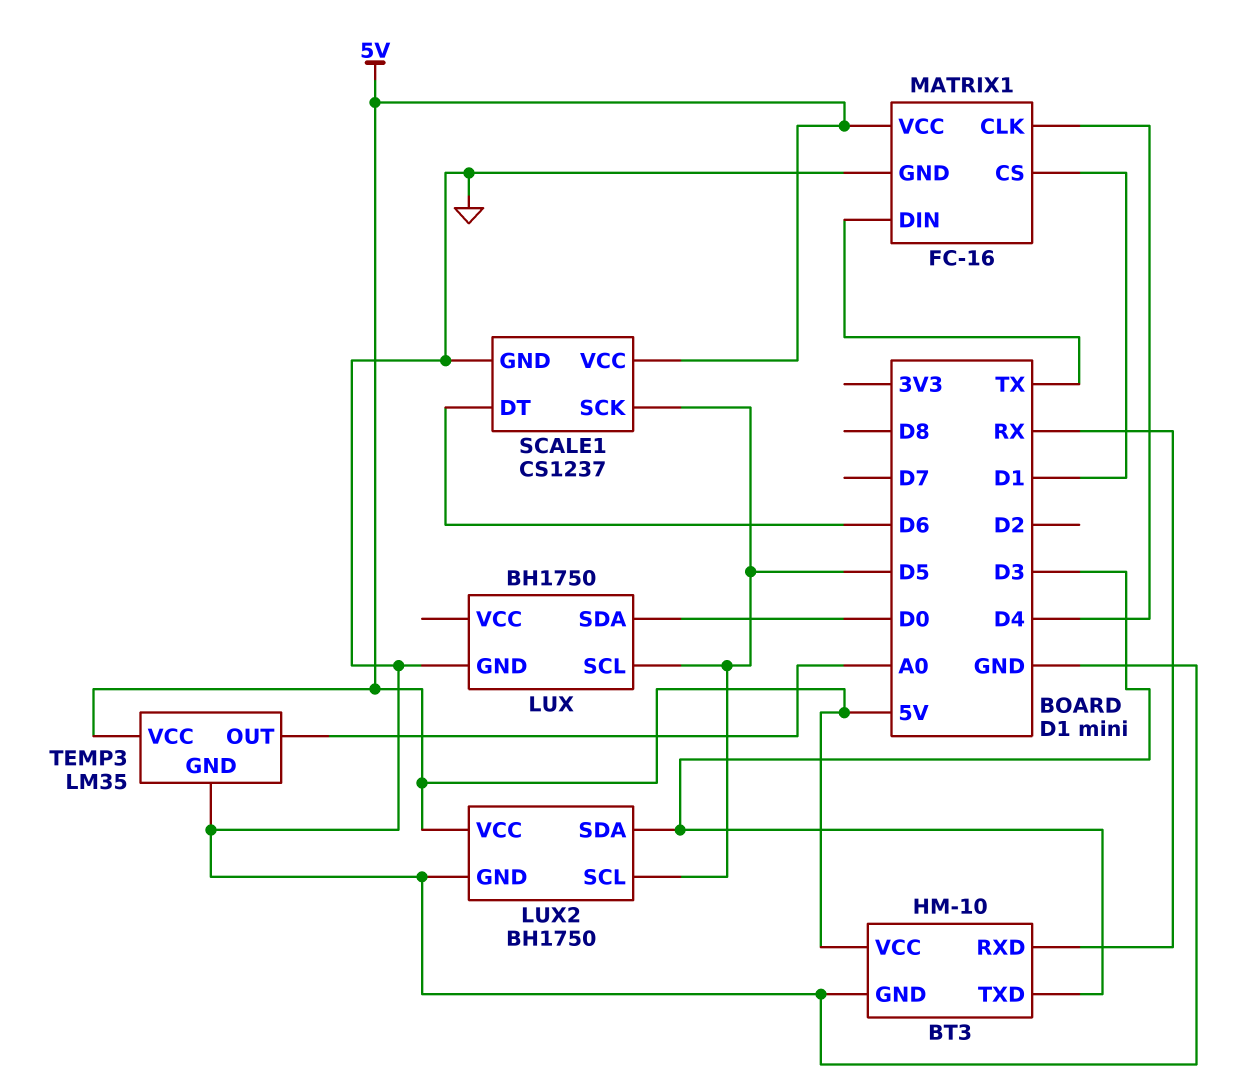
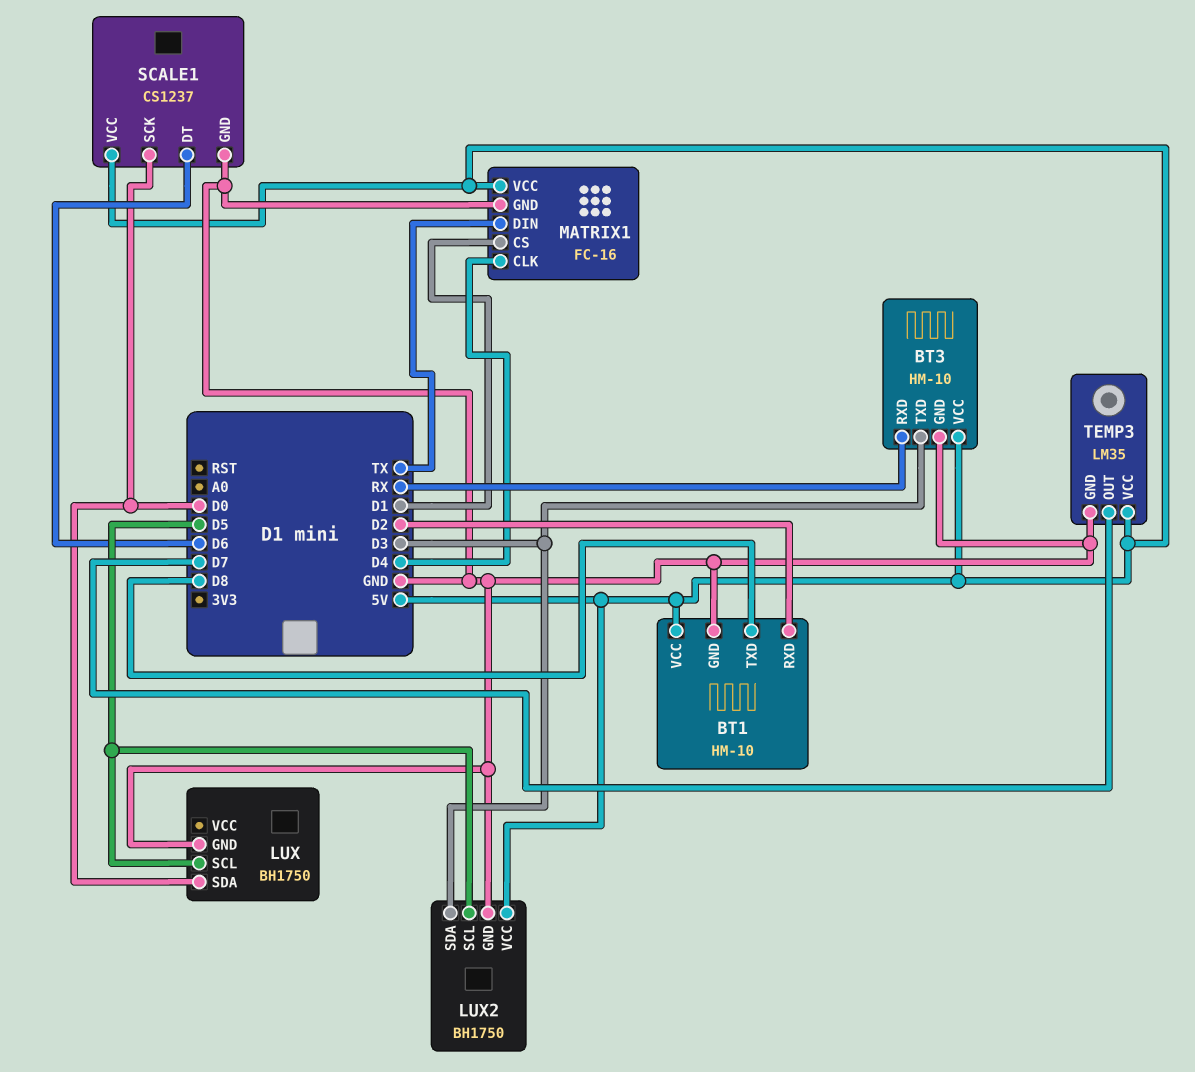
BT1: none -> HM-10
BT1 pin GND: none -> GND
BT1 pin RXD: none -> D2
BT1 pin TXD: none -> D8
BT1 pin VCC: none -> 5V
SCALE1 pin SCK: D5 -> D0
TEMP3 pin OUT: A0 -> D7

